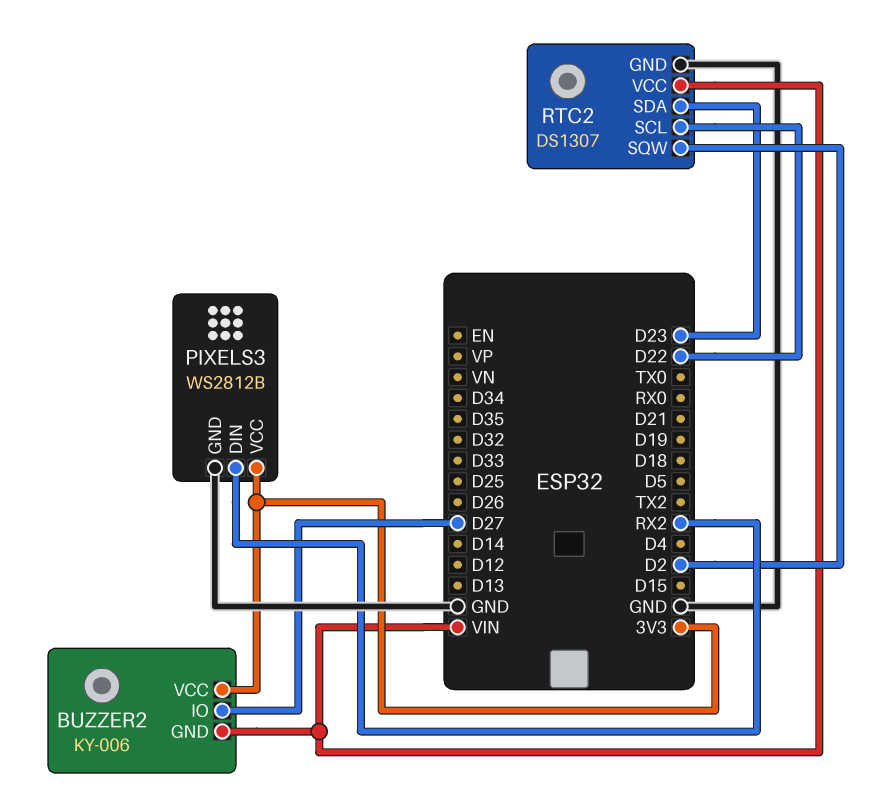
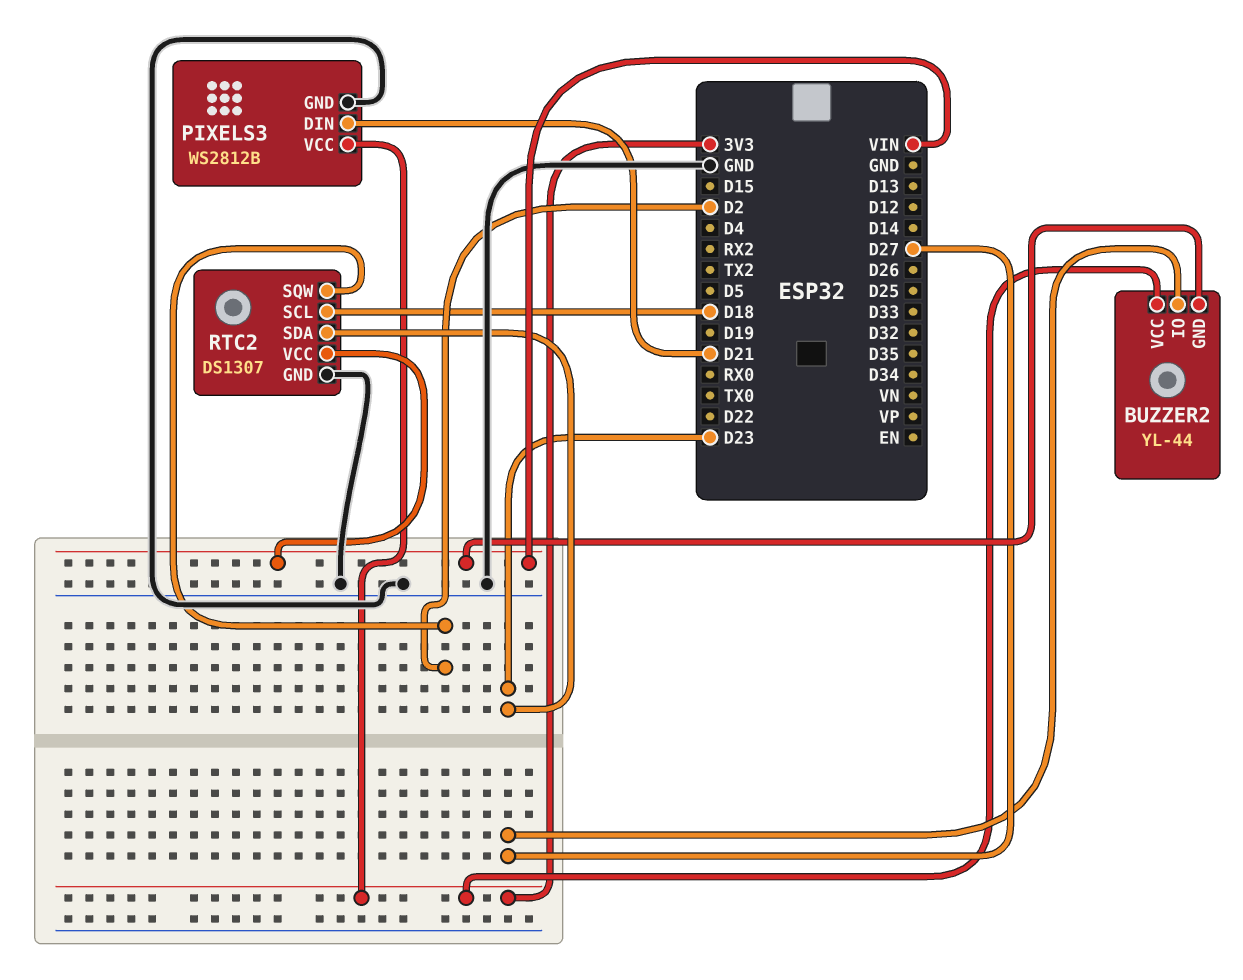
BUZZER2: KY-006 -> YL-44
PIXELS3 pin DIN: RX2 -> D21
RTC2 pin SCL: D22 -> D18

